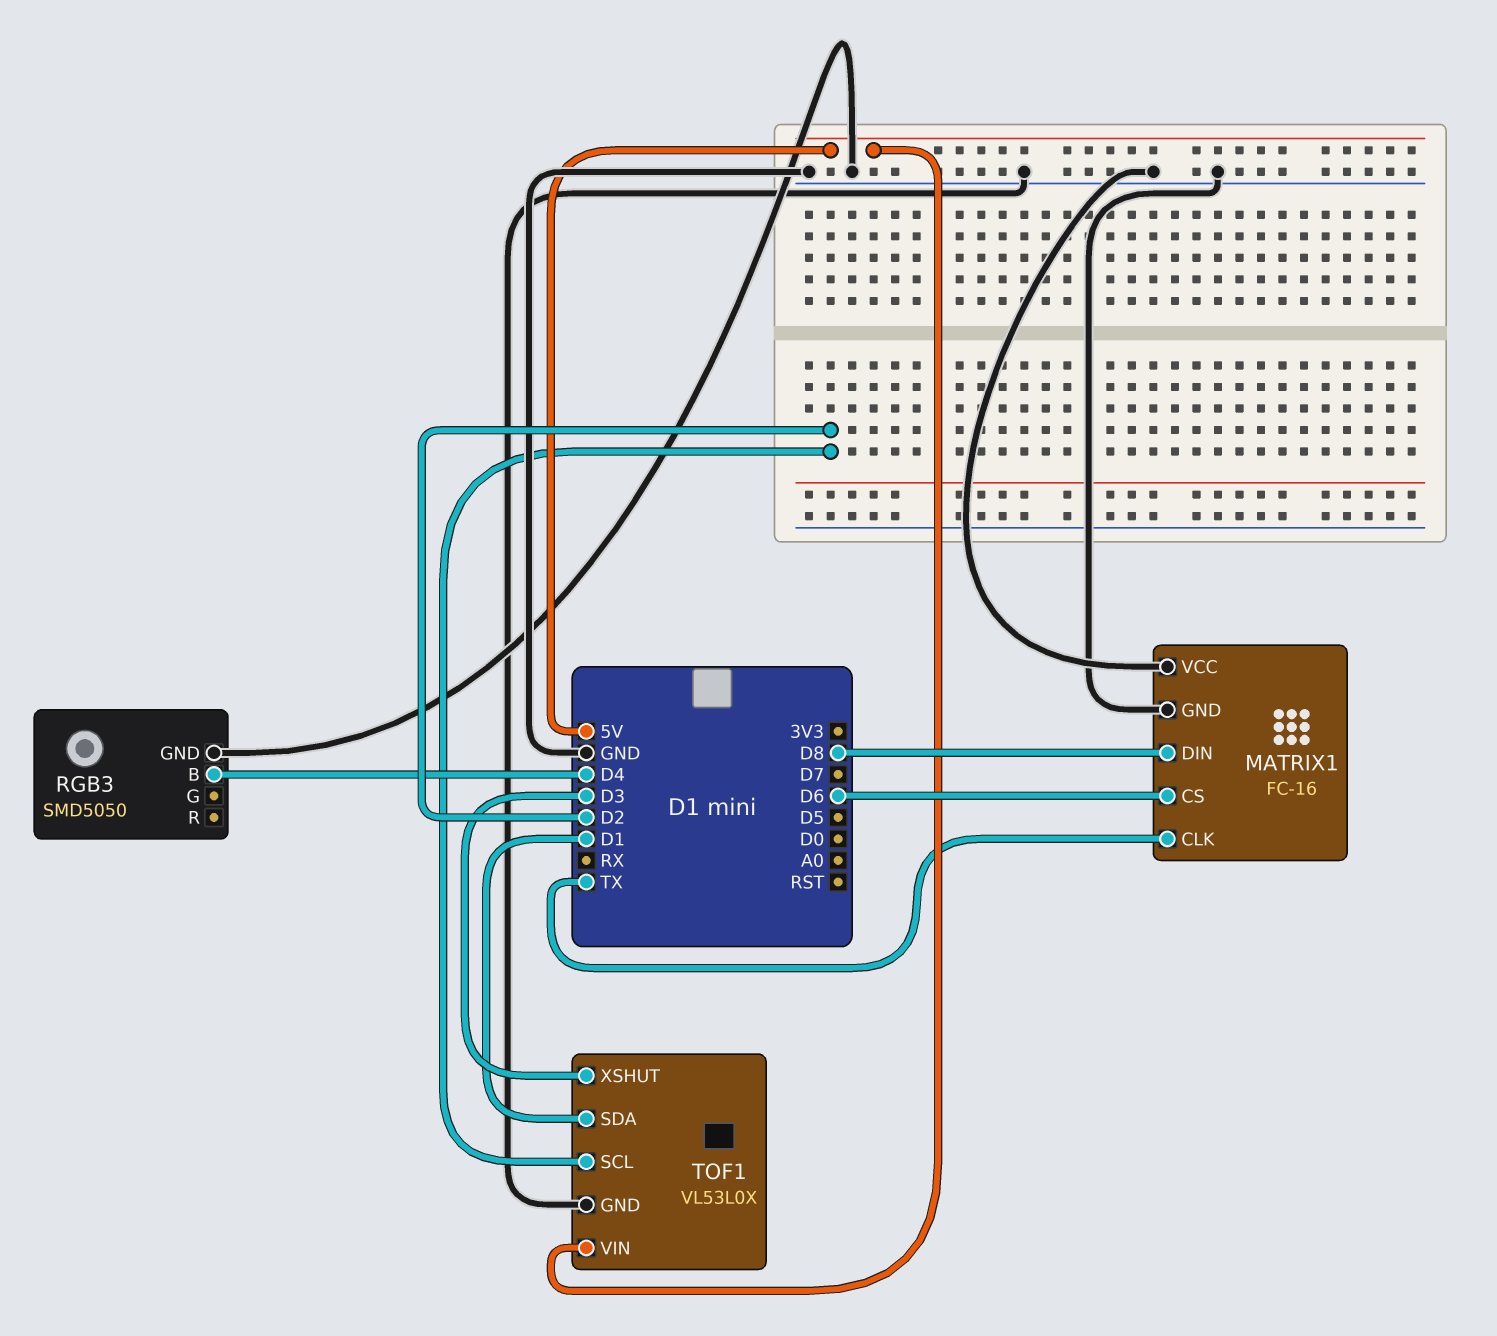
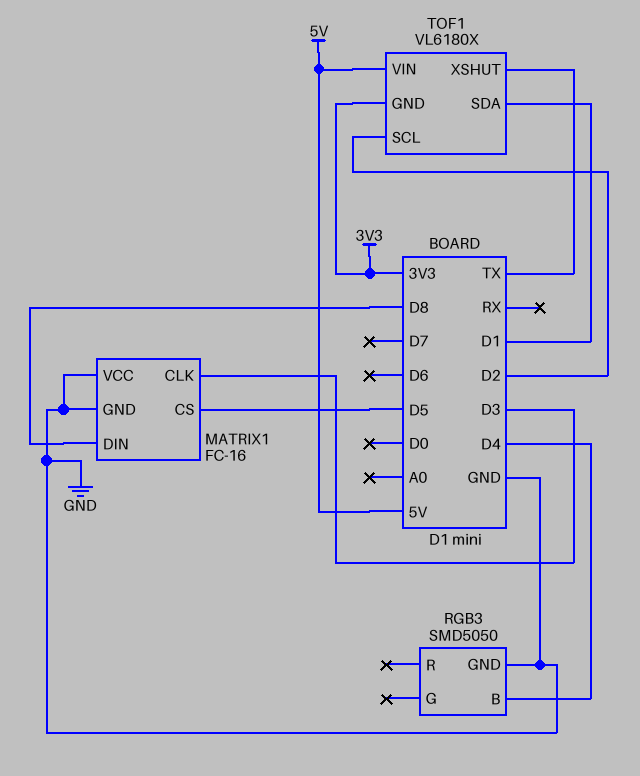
MATRIX1 pin CLK: TX -> D3
MATRIX1 pin CS: D6 -> D5
TOF1: VL53L0X -> VL6180X
TOF1 pin GND: GND -> 3V3
TOF1 pin XSHUT: D3 -> TX

